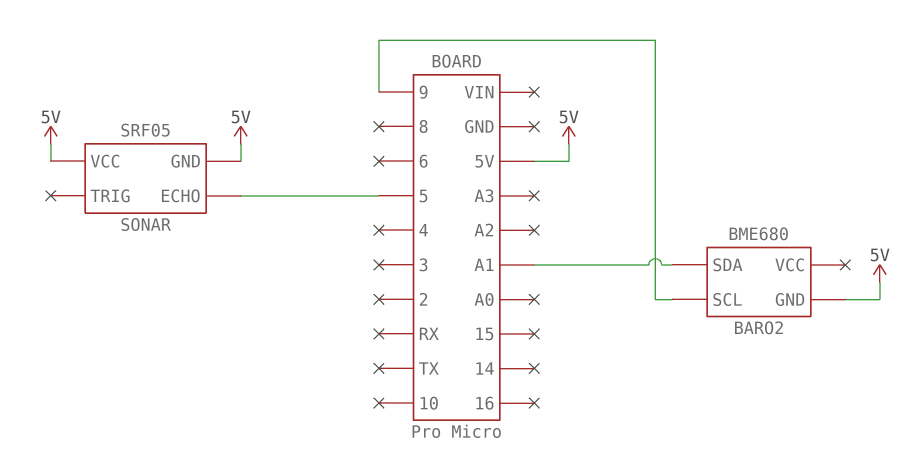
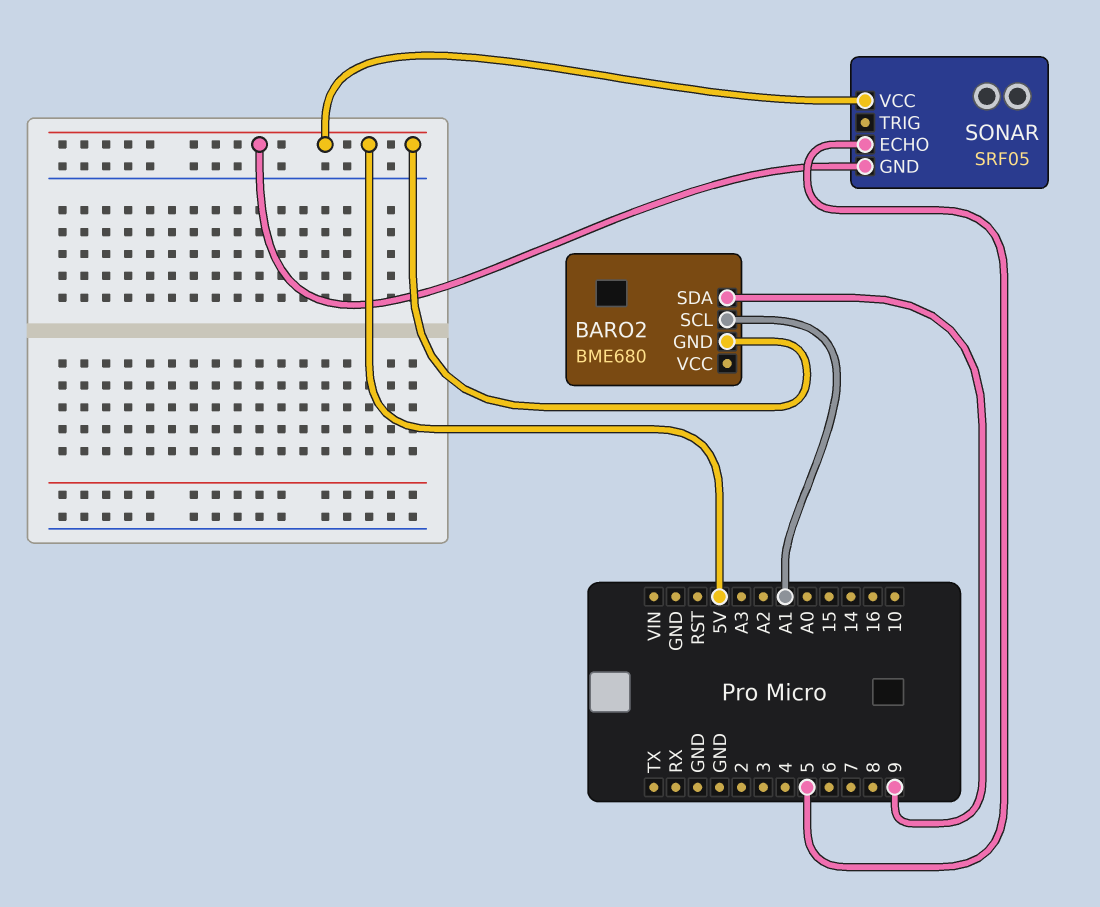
BARO2 pin SCL: 9 -> A1
BARO2 pin SDA: A1 -> 9

